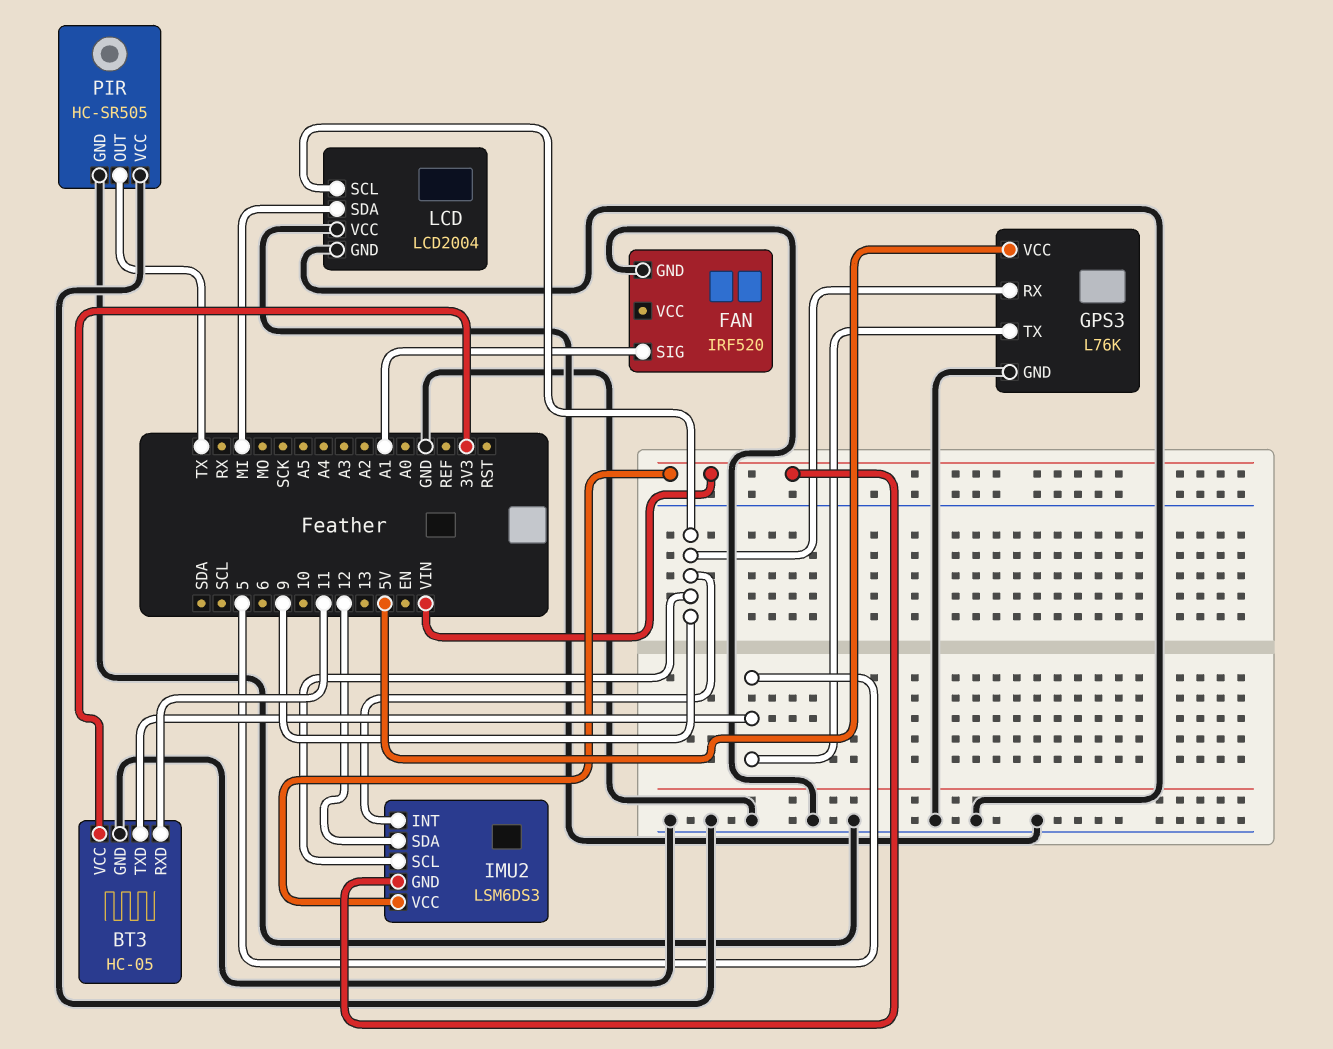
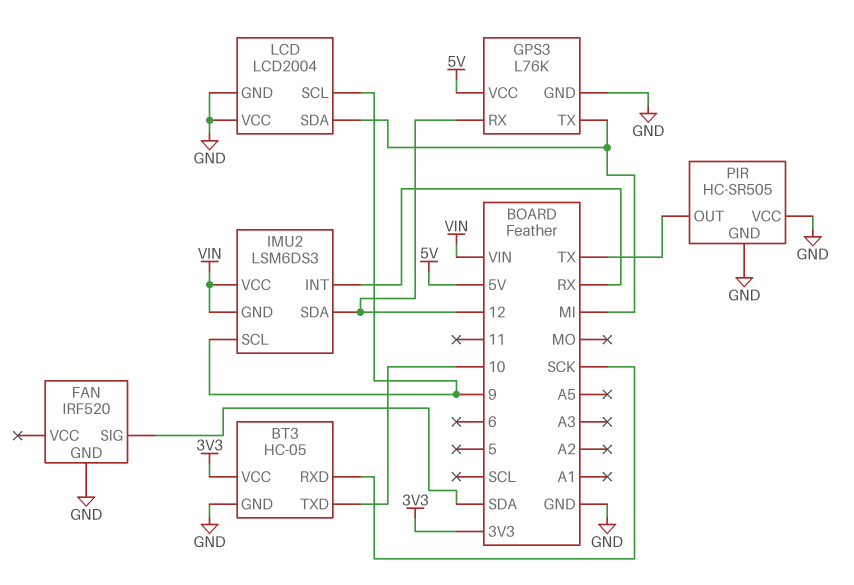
BT3 pin RXD: 11 -> SCK
BT3 pin TXD: 5 -> 10
FAN pin SIG: A1 -> SDA
GPS3 pin RX: 9 -> 12
GPS3 pin TX: 5 -> MI
IMU2 pin INT: 9 -> RX

